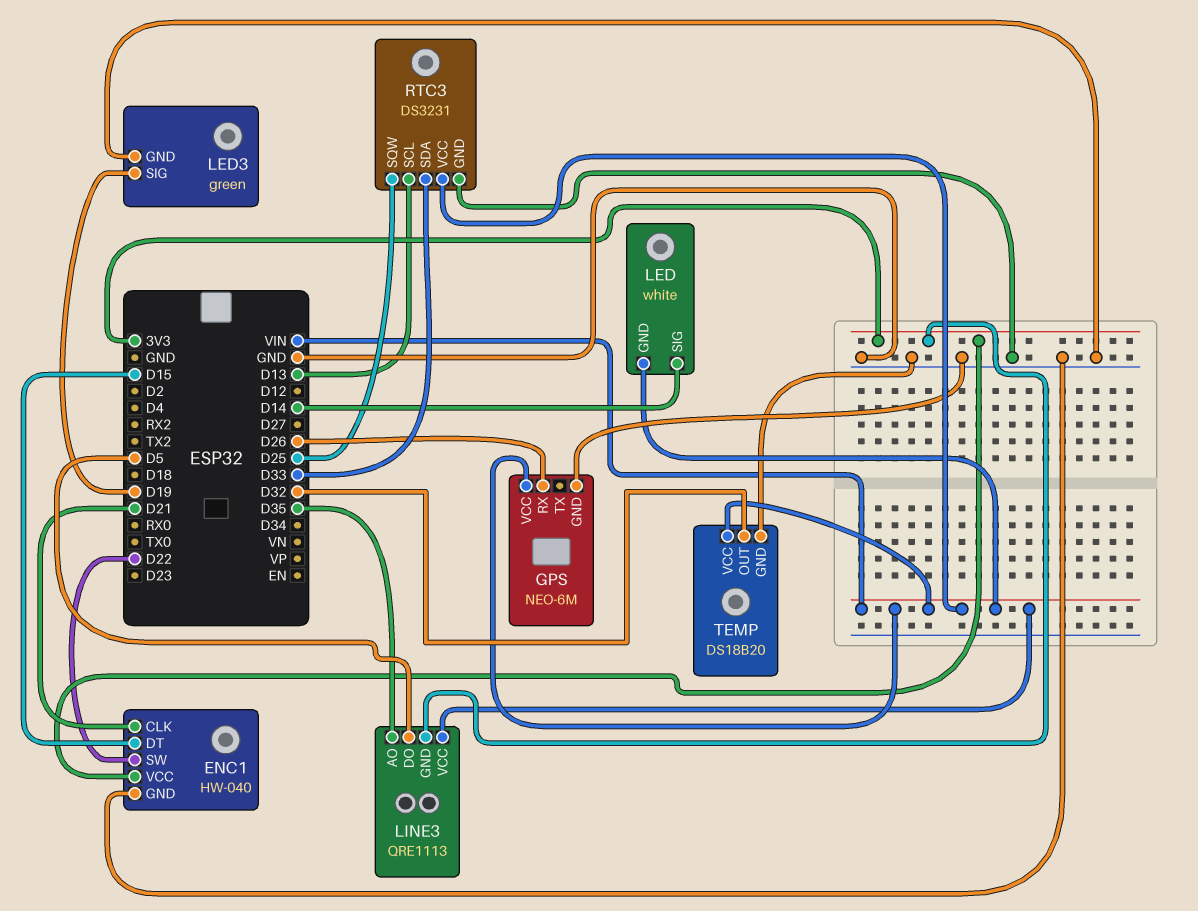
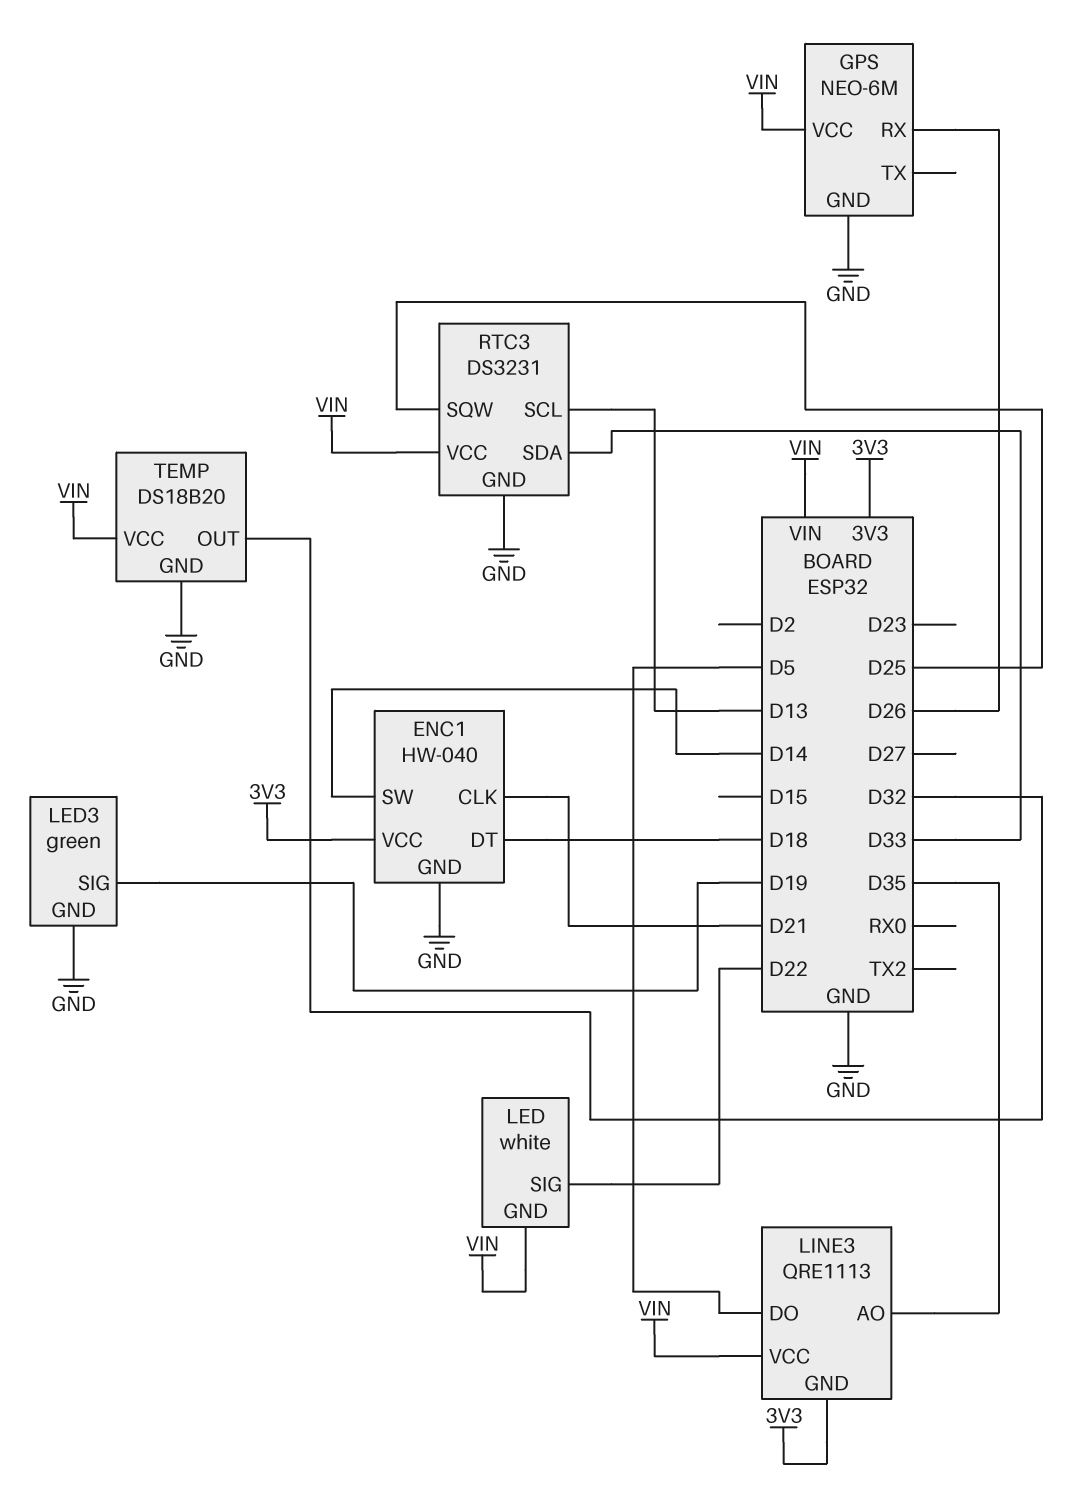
ENC1 pin DT: D15 -> D18
ENC1 pin SW: D22 -> D14
LED pin SIG: D14 -> D22

